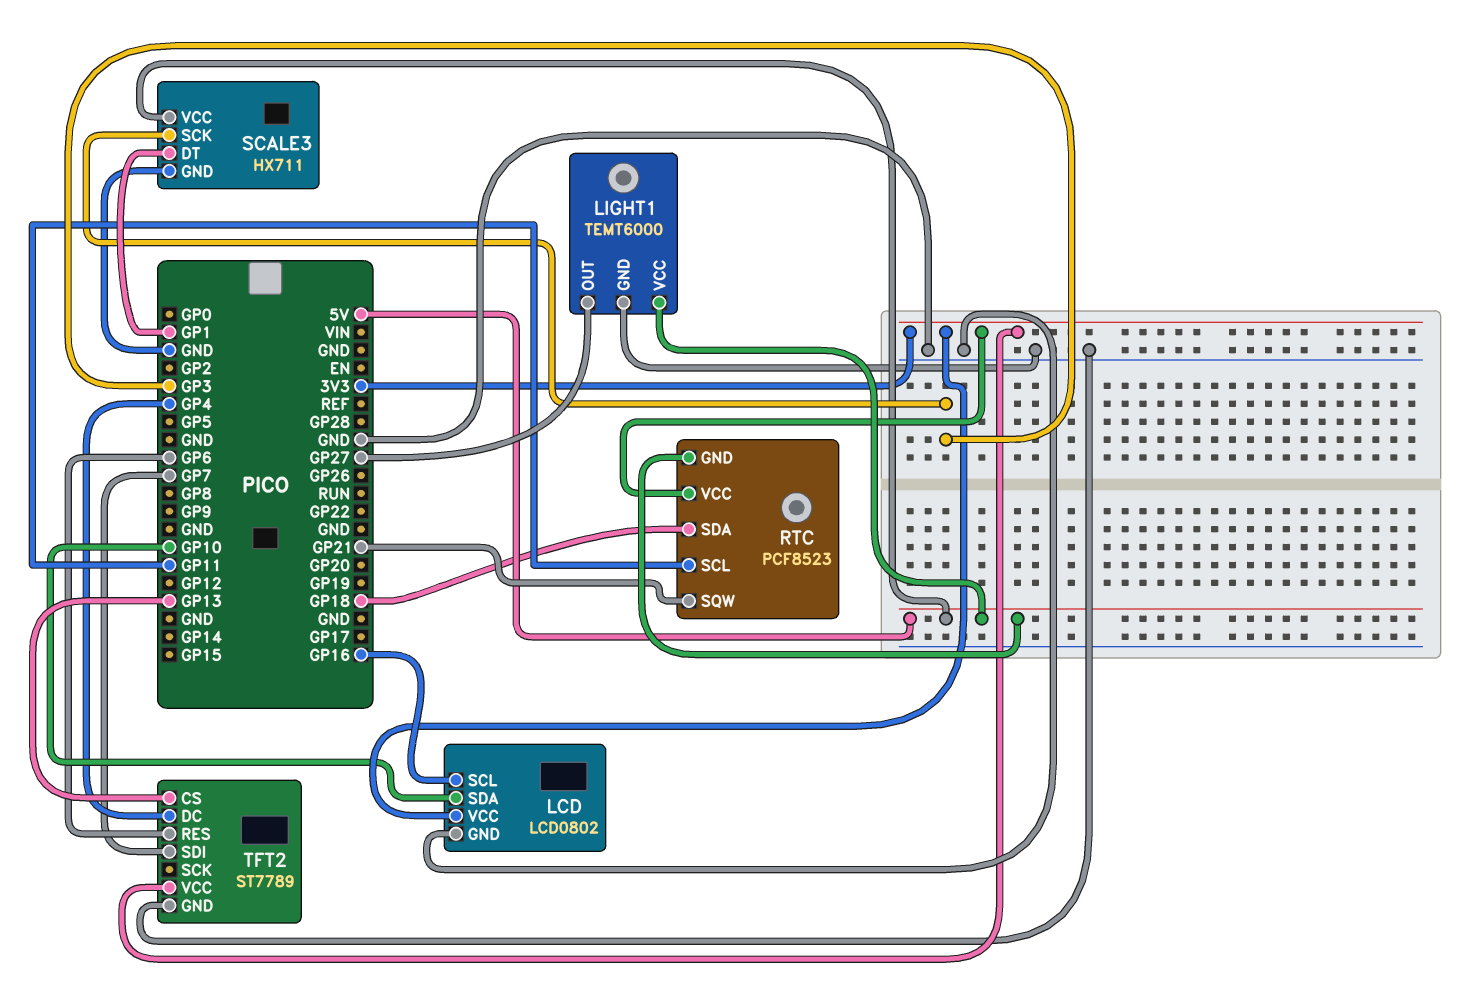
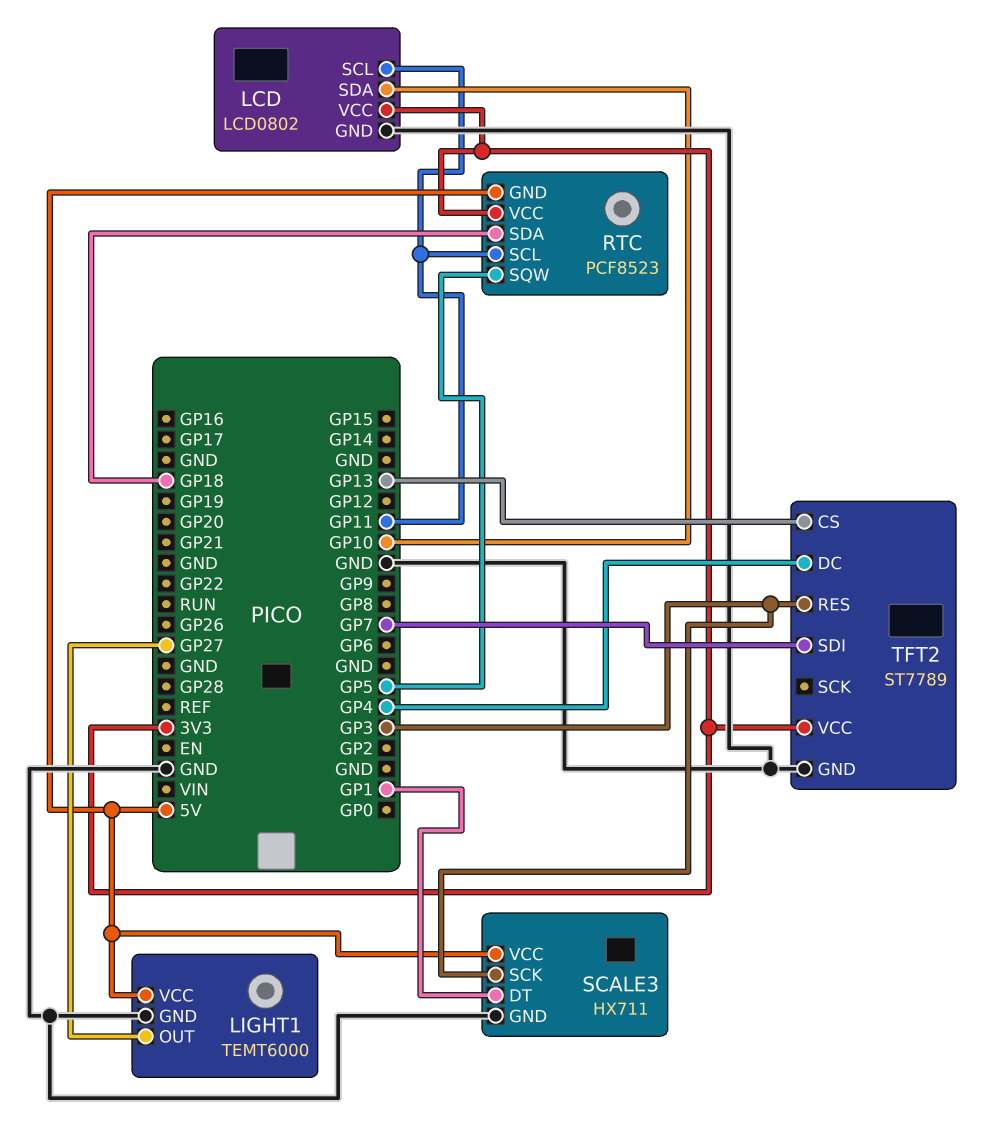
LCD pin SCL: GP16 -> GP11
RTC pin SQW: GP21 -> GP5
TFT2 pin RES: GP6 -> GP3

